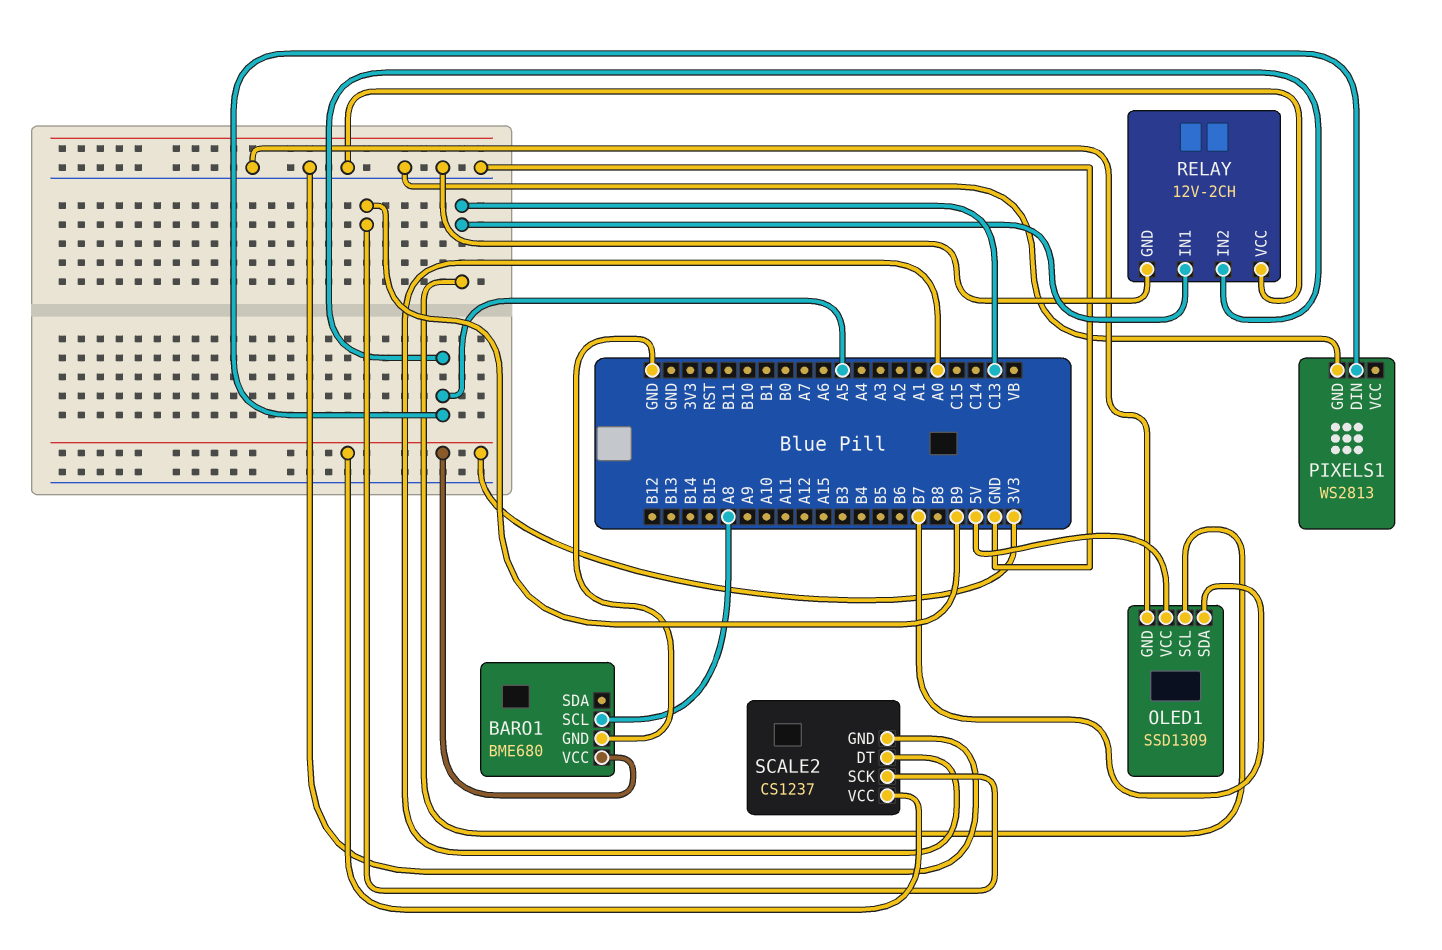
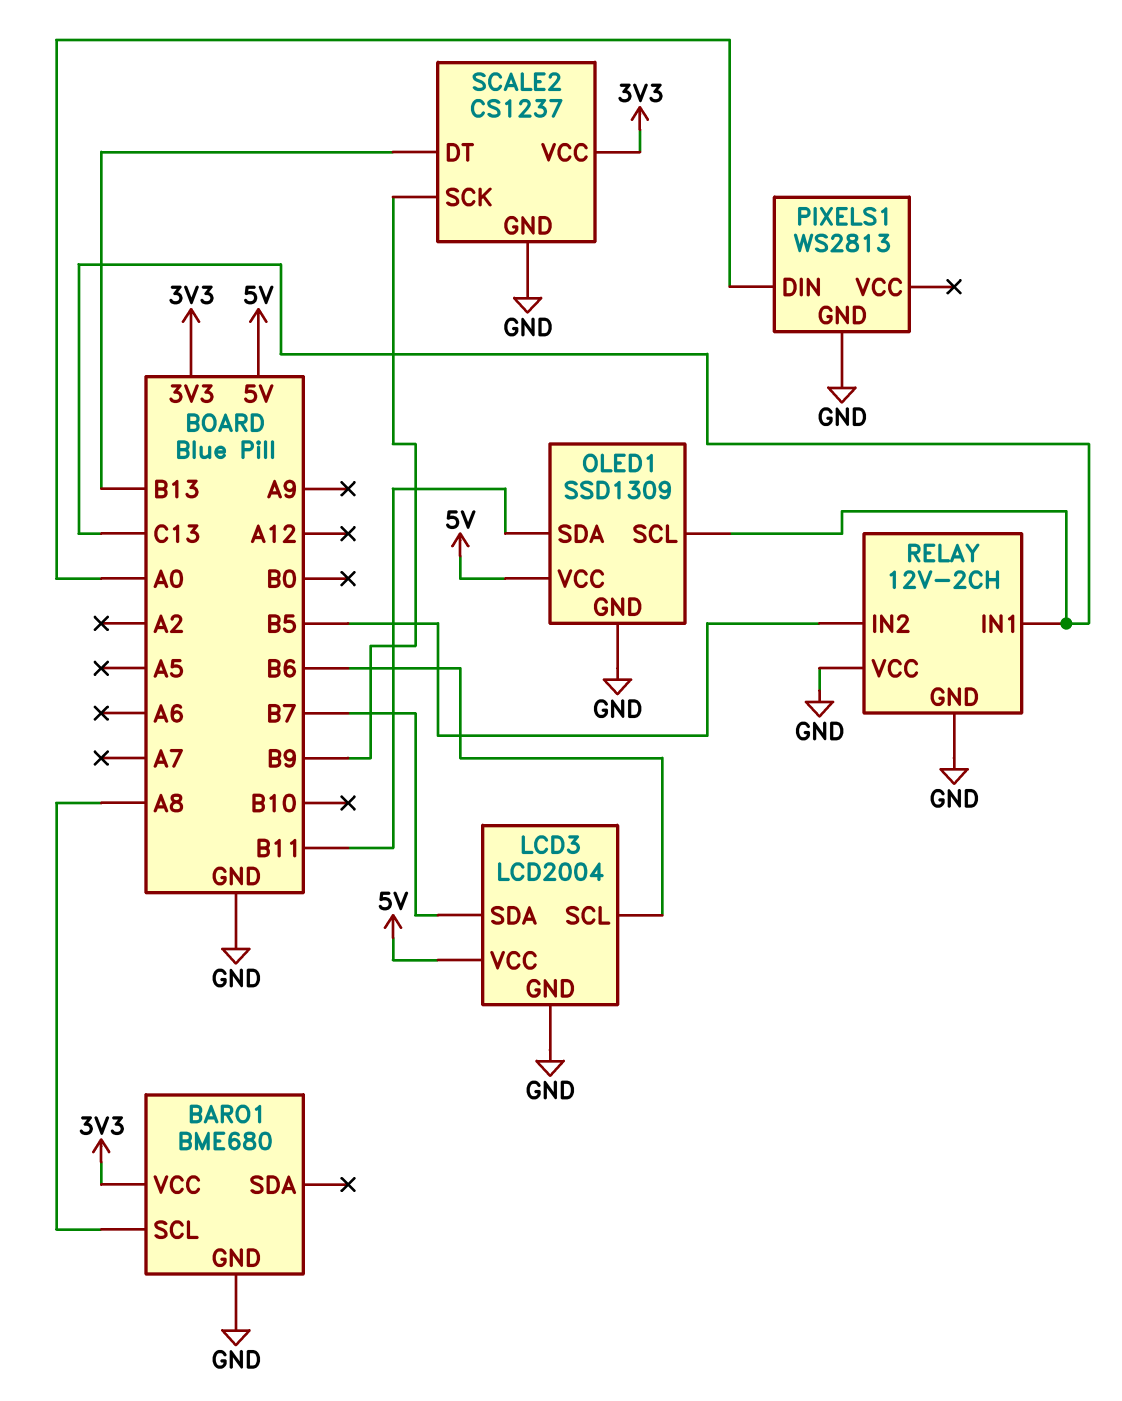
LCD3: none -> LCD2004
LCD3 pin GND: none -> GND
LCD3 pin SCL: none -> B6
LCD3 pin SDA: none -> B7
LCD3 pin VCC: none -> 5V
OLED1 pin SDA: B7 -> B11
PIXELS1 pin DIN: A5 -> A0
RELAY pin IN2: A5 -> B5
SCALE2 pin DT: A0 -> B13

